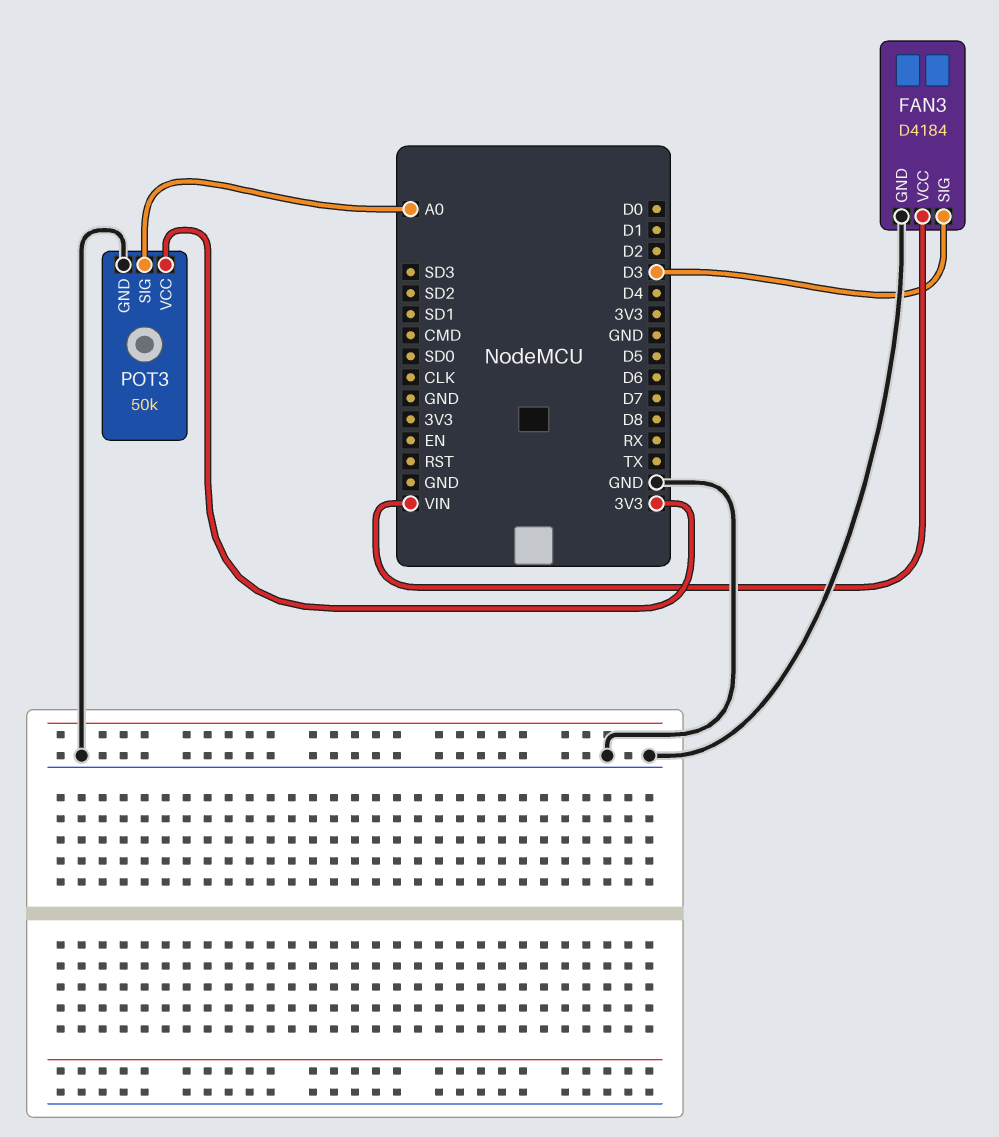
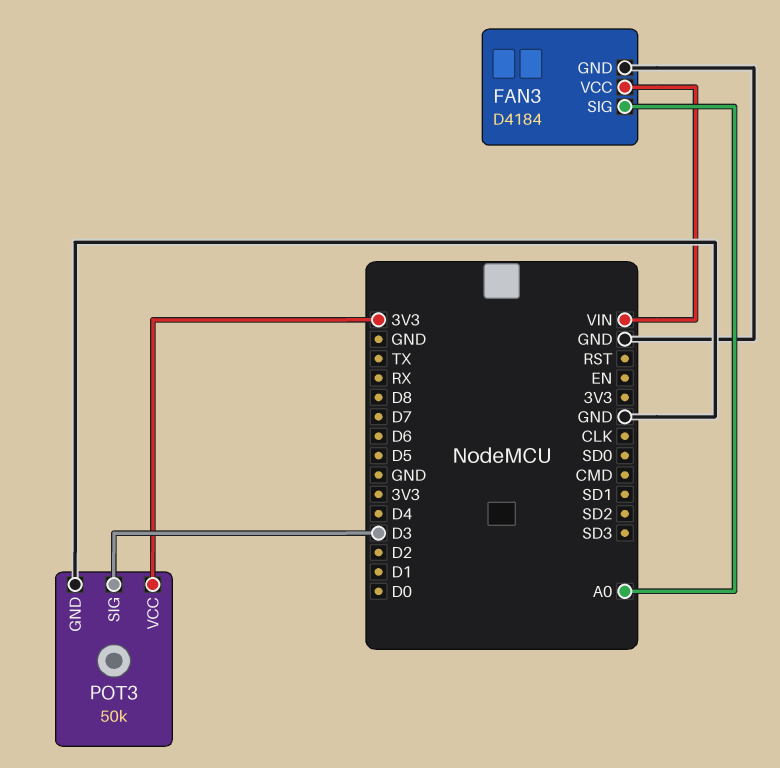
FAN3 pin SIG: D3 -> A0
POT3 pin SIG: A0 -> D3

